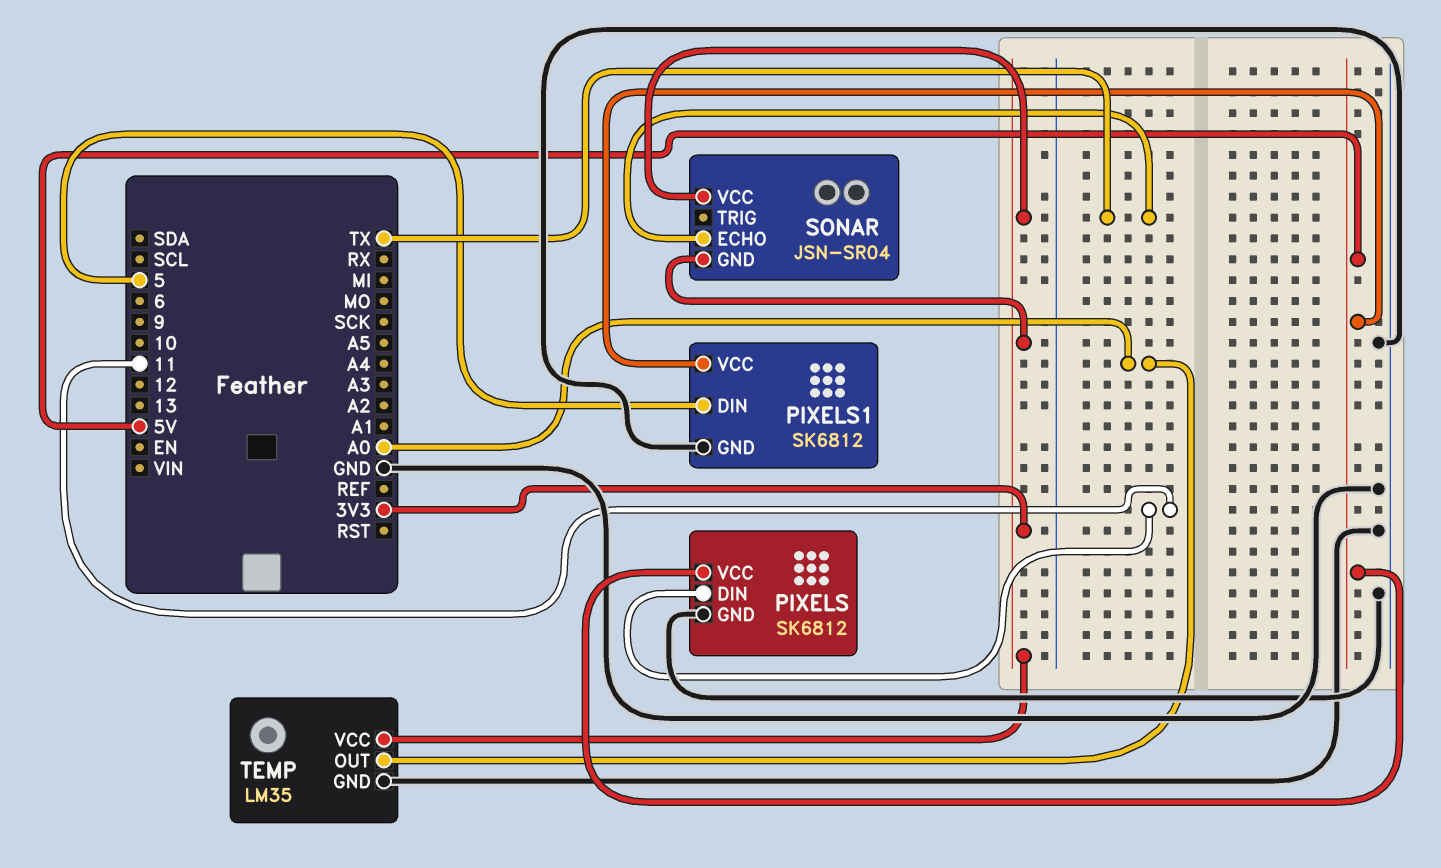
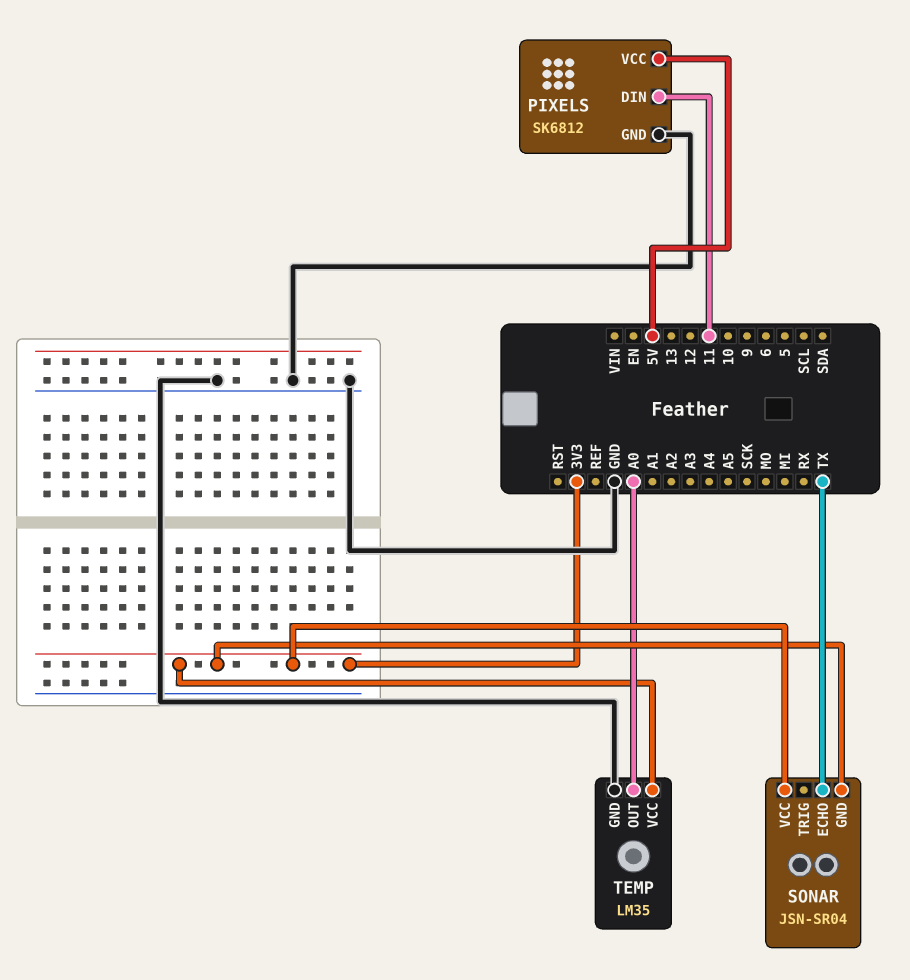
PIXELS1: SK6812 -> none
PIXELS1 pin DIN: 5 -> none
PIXELS1 pin GND: GND -> none
PIXELS1 pin VCC: 5V -> none

